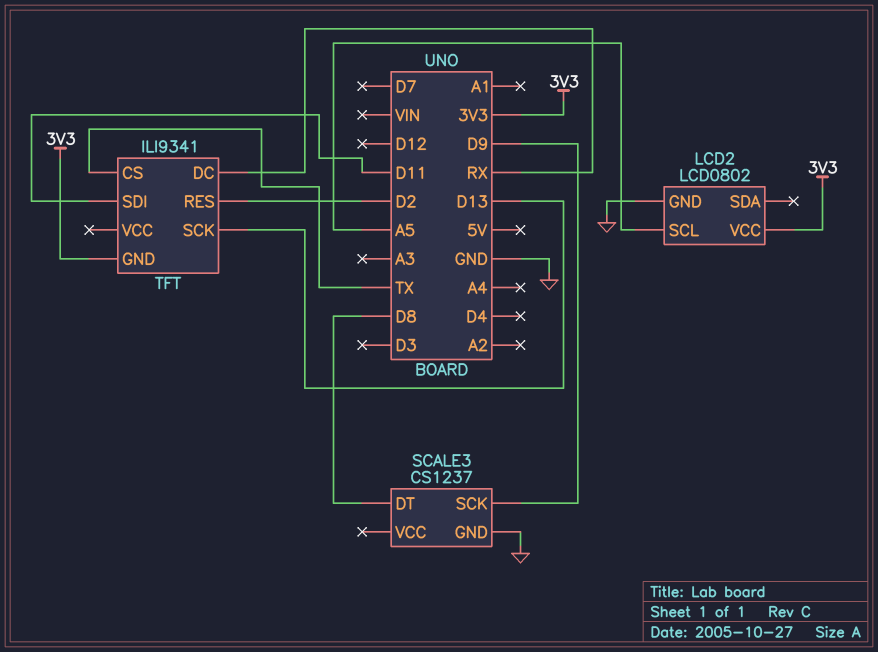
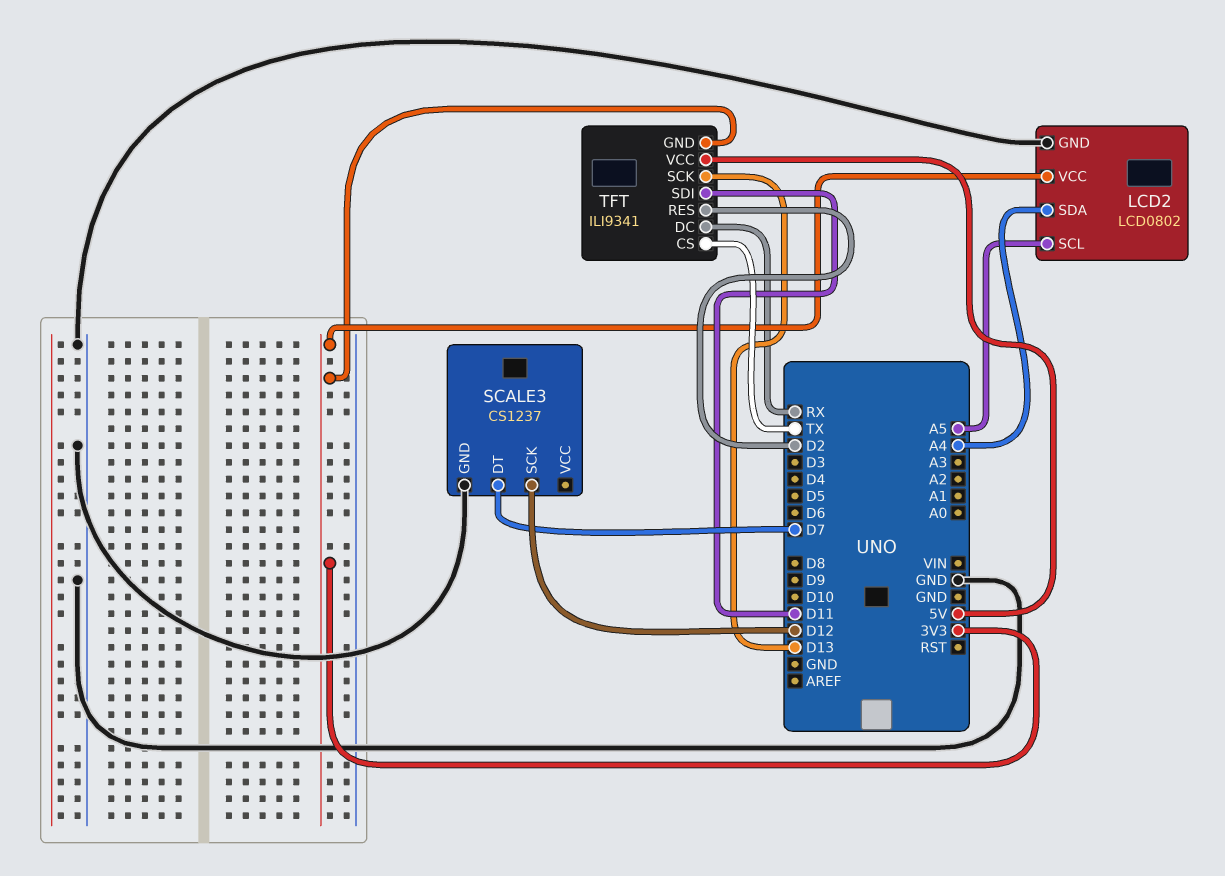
LCD2 pin SDA: none -> A4
SCALE3 pin DT: D8 -> D7
SCALE3 pin SCK: D9 -> D12
TFT pin VCC: none -> 5V

